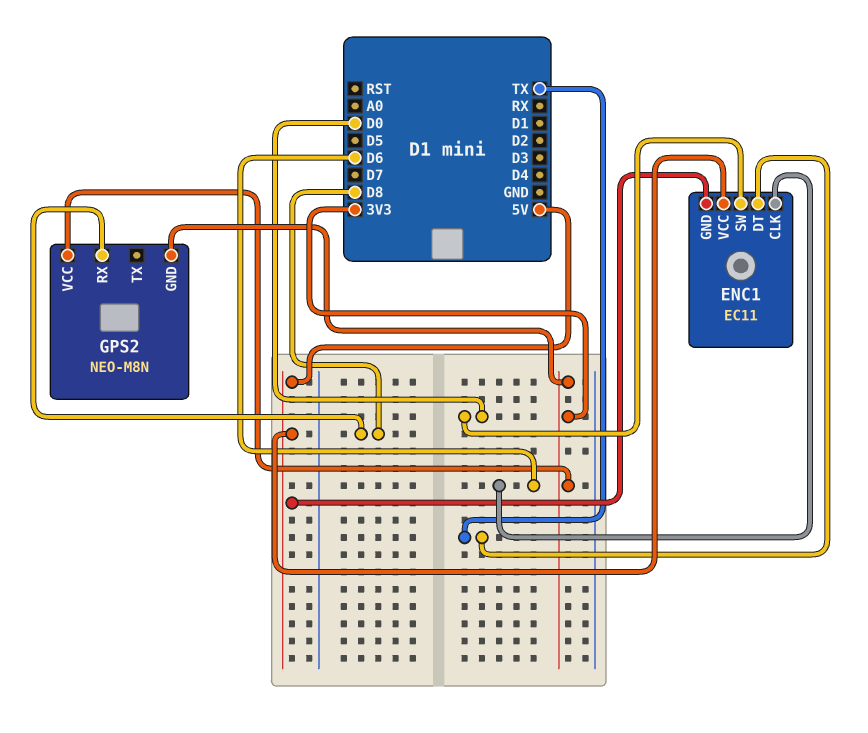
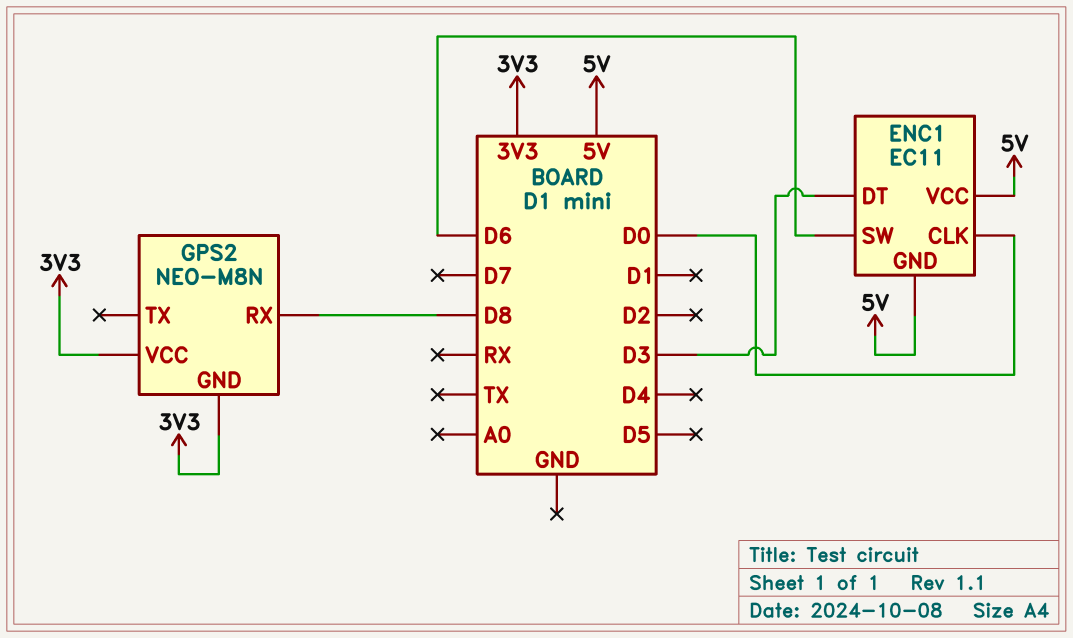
ENC1 pin CLK: D6 -> D0
ENC1 pin DT: TX -> D3
ENC1 pin SW: D0 -> D6

